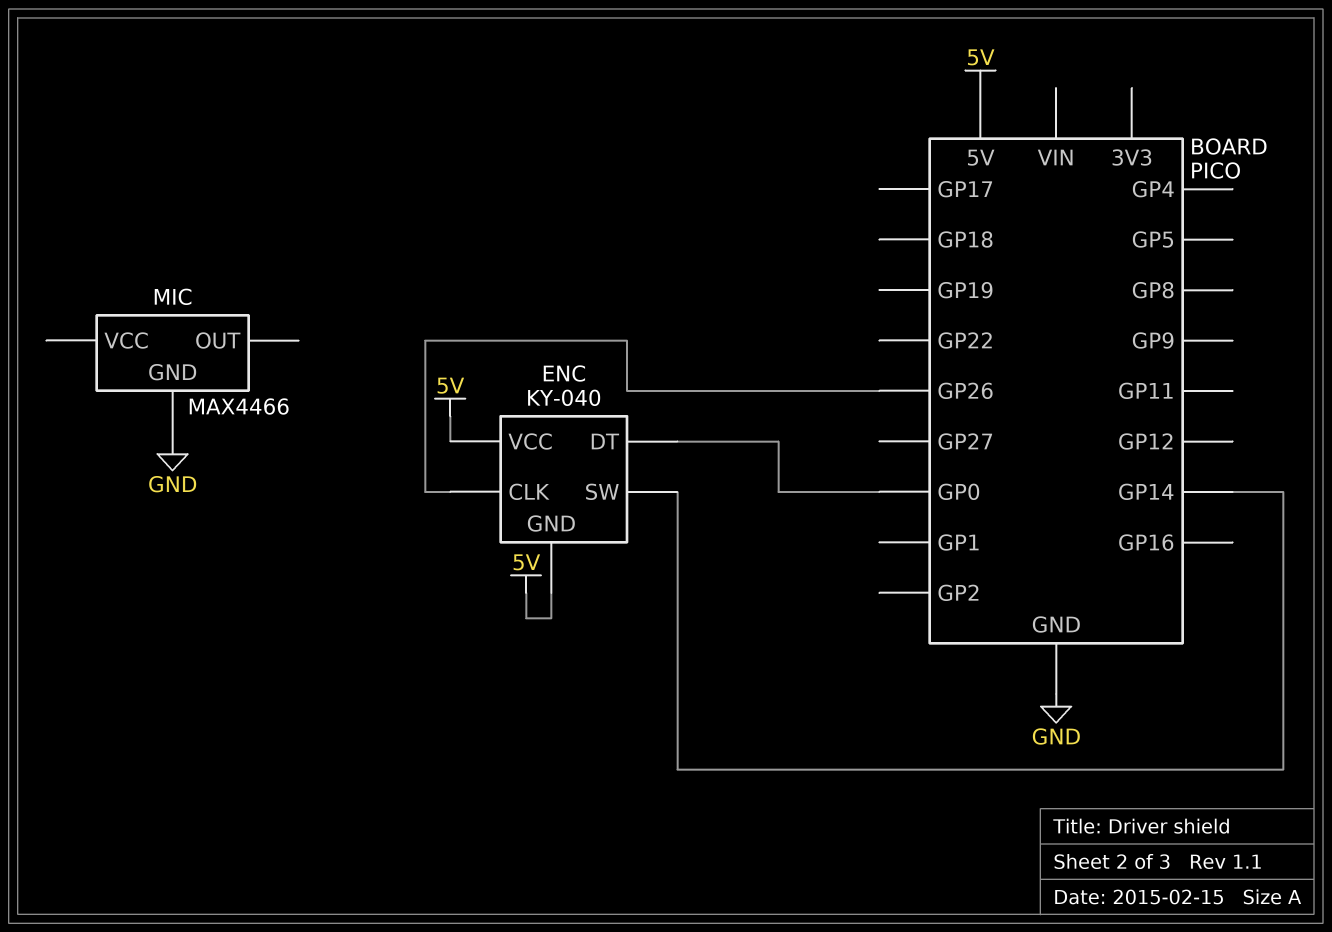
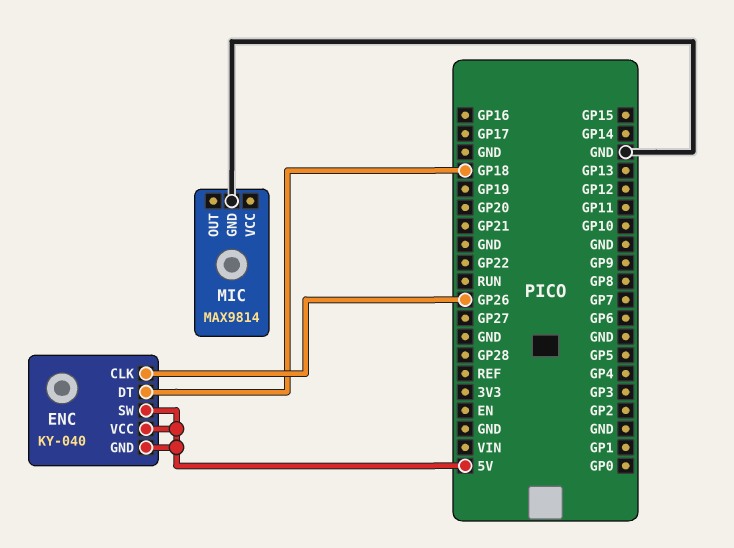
ENC pin DT: GP0 -> GP18
ENC pin SW: GP14 -> 5V
MIC: MAX4466 -> MAX9814

